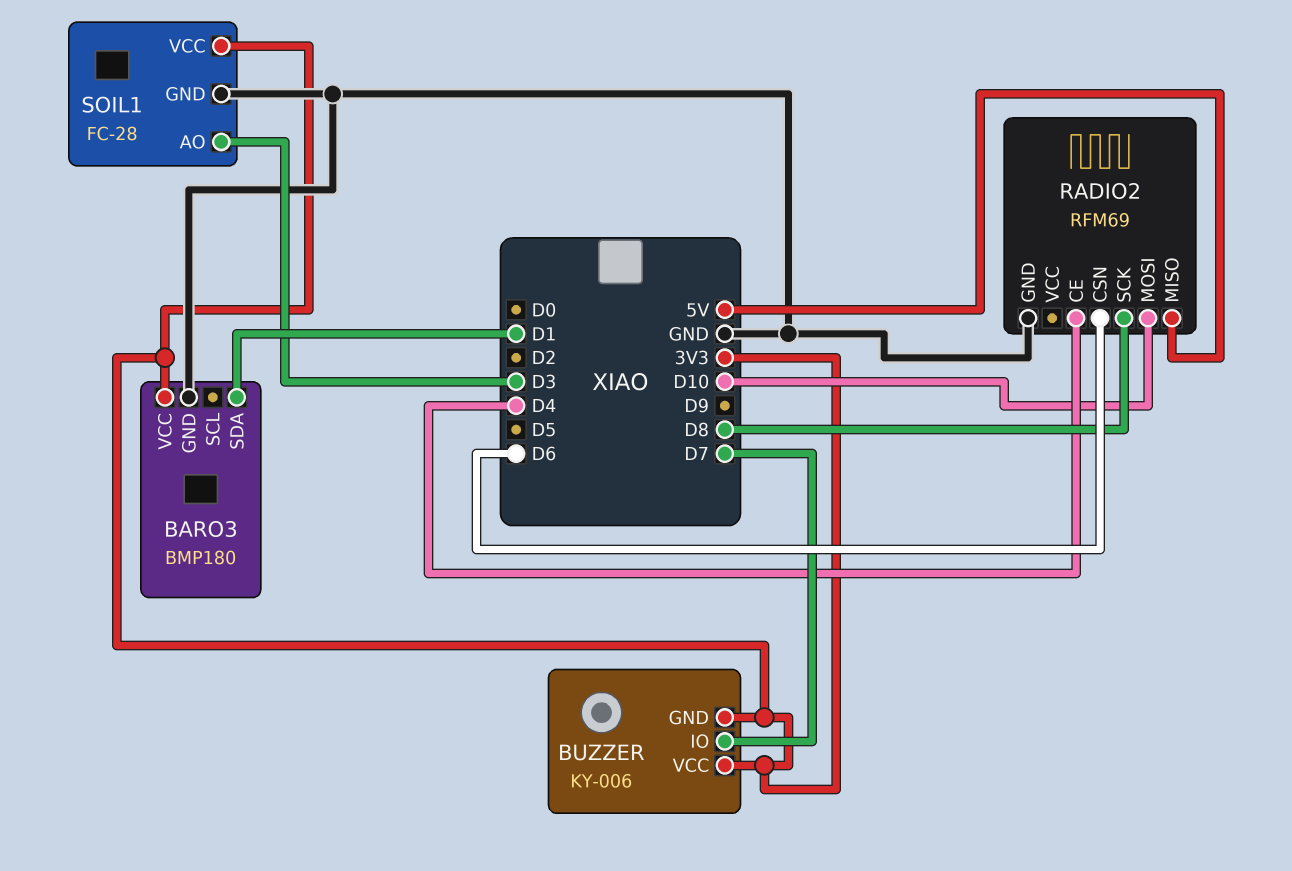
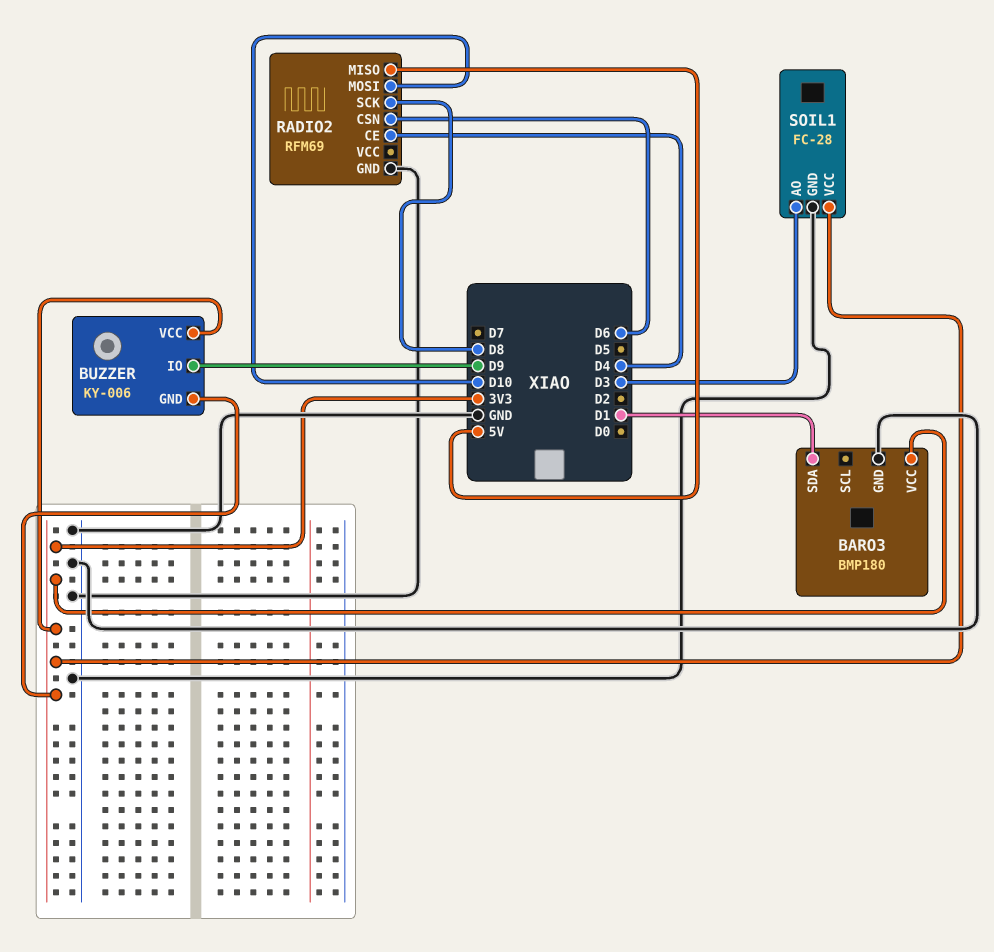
BUZZER pin IO: D7 -> D9

